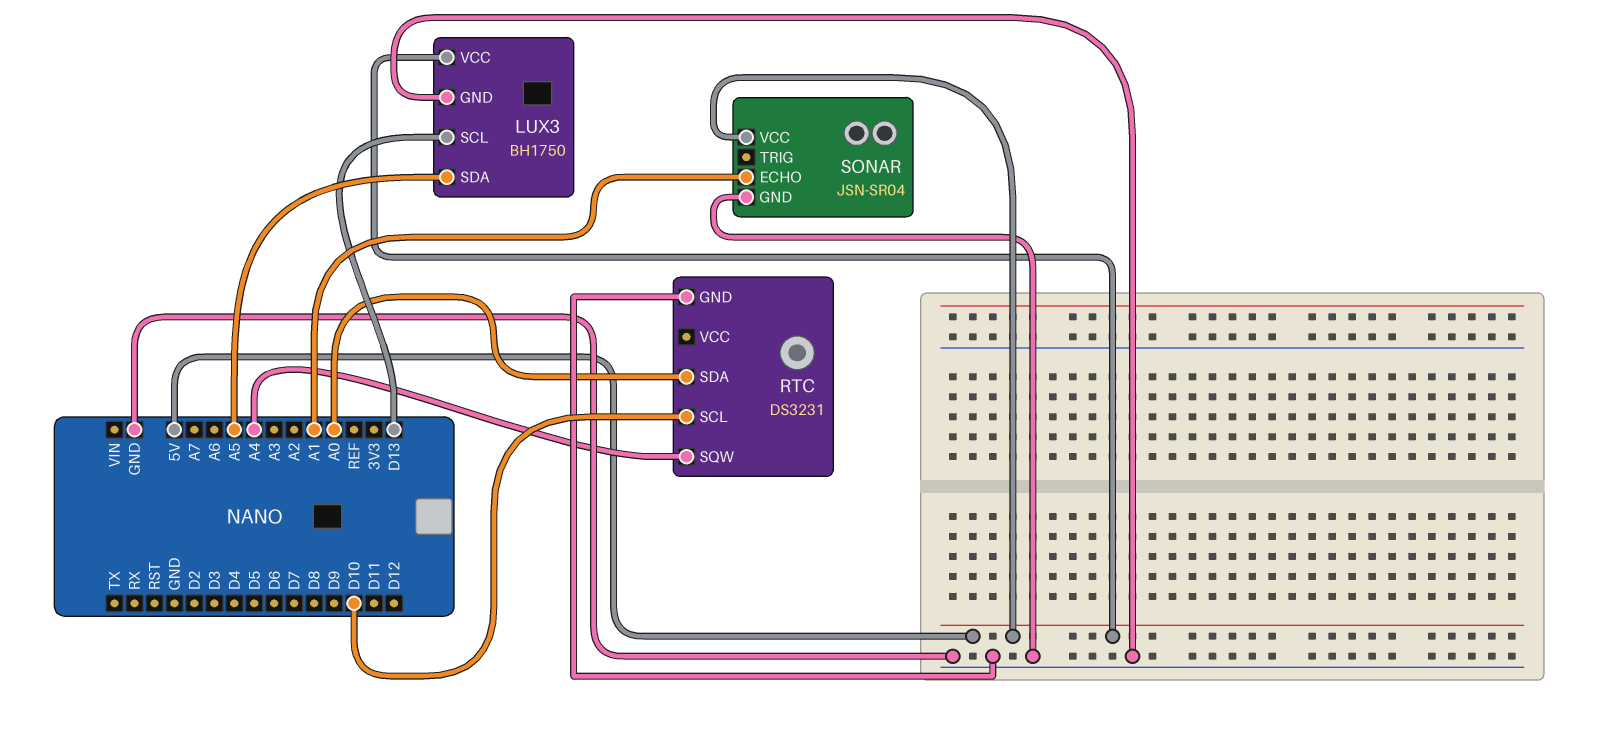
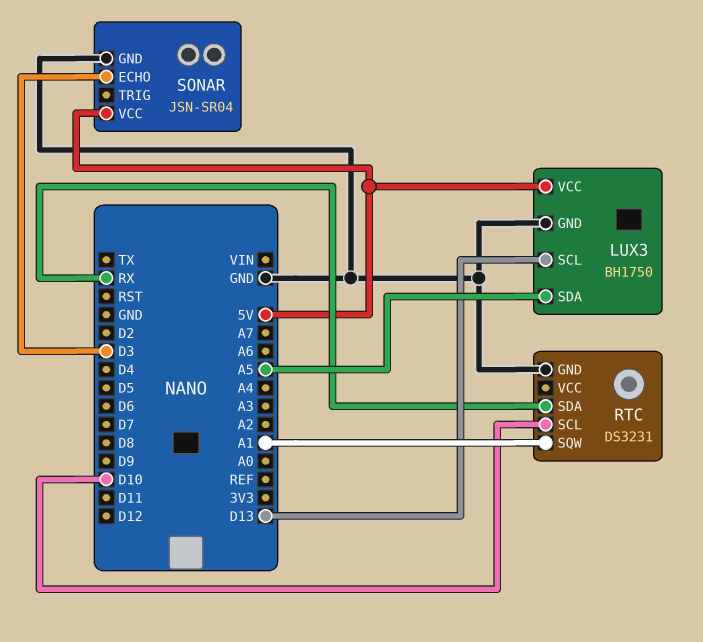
RTC pin SDA: A0 -> RX
RTC pin SQW: A4 -> A1
SONAR pin ECHO: A1 -> D3

